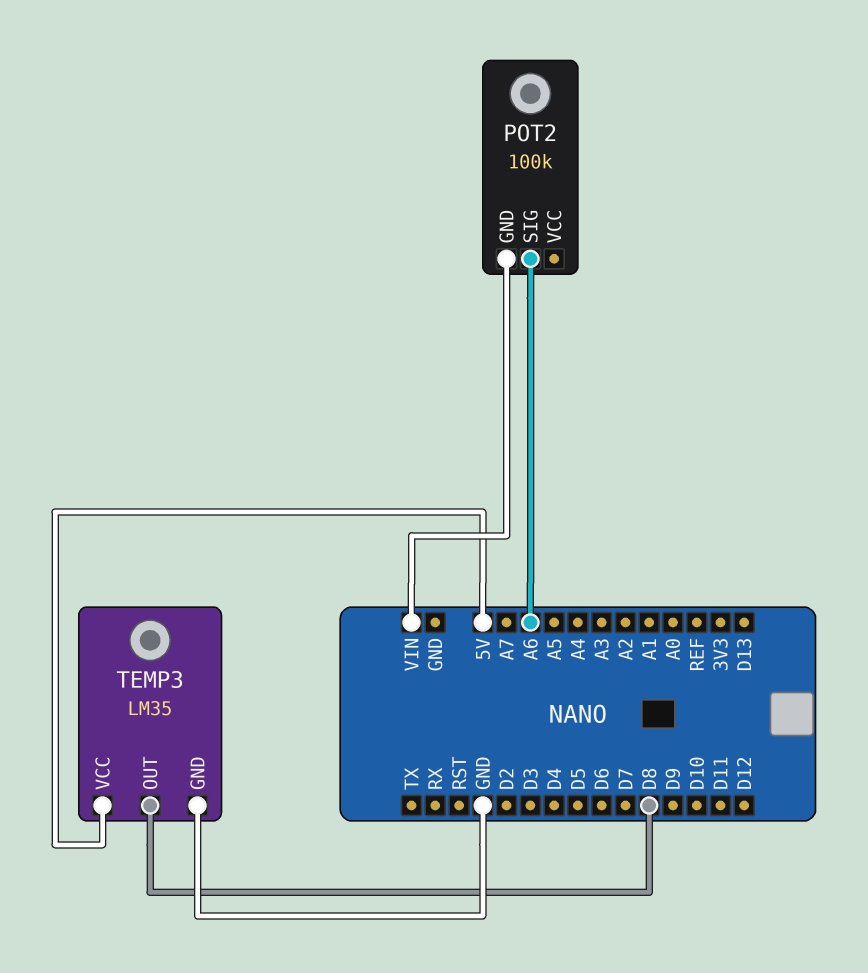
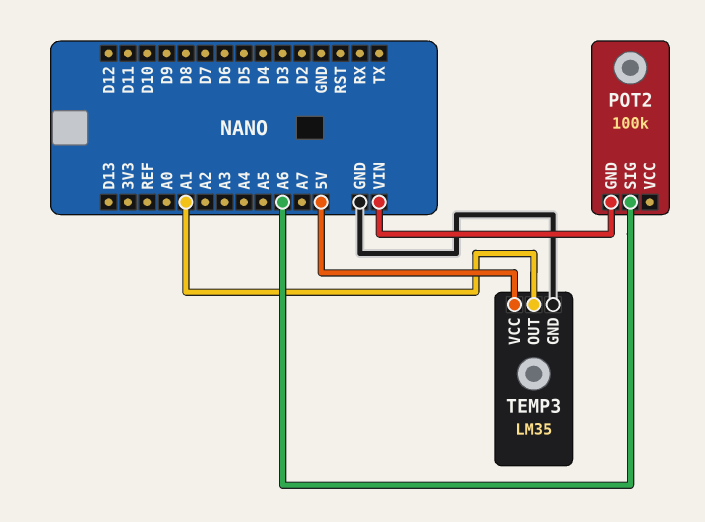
TEMP3 pin OUT: D8 -> A1

